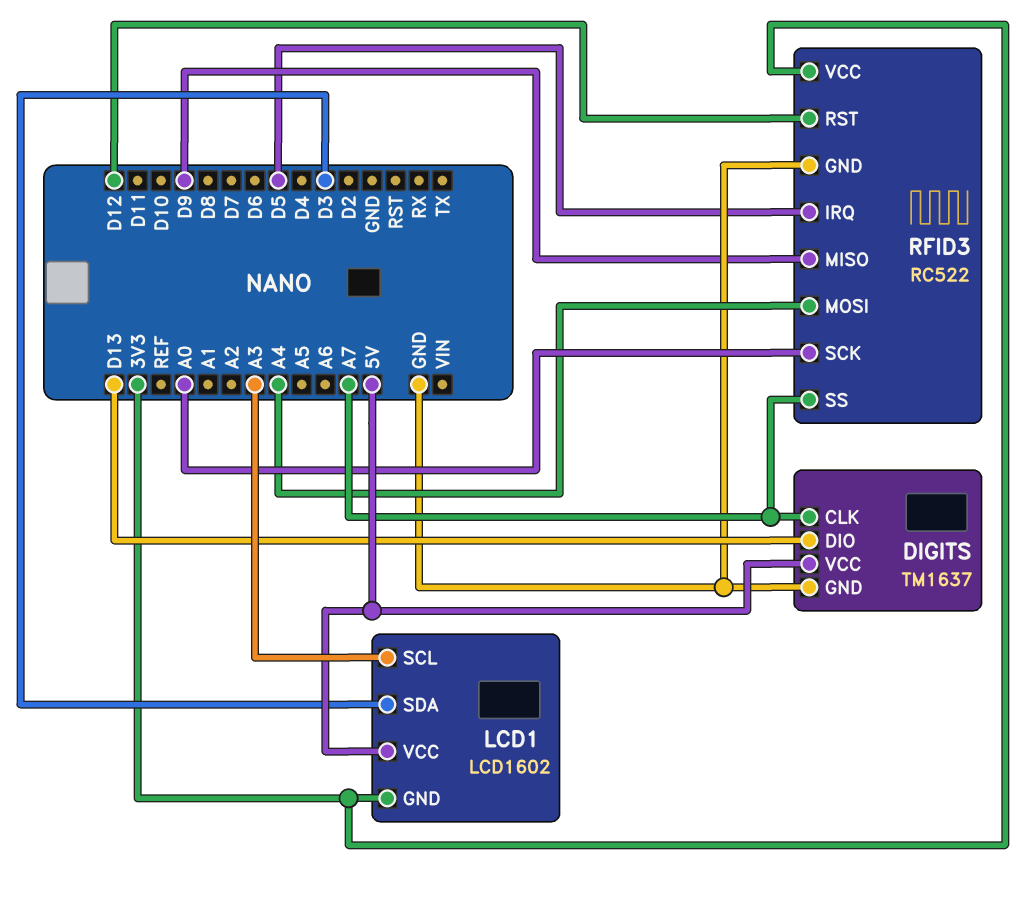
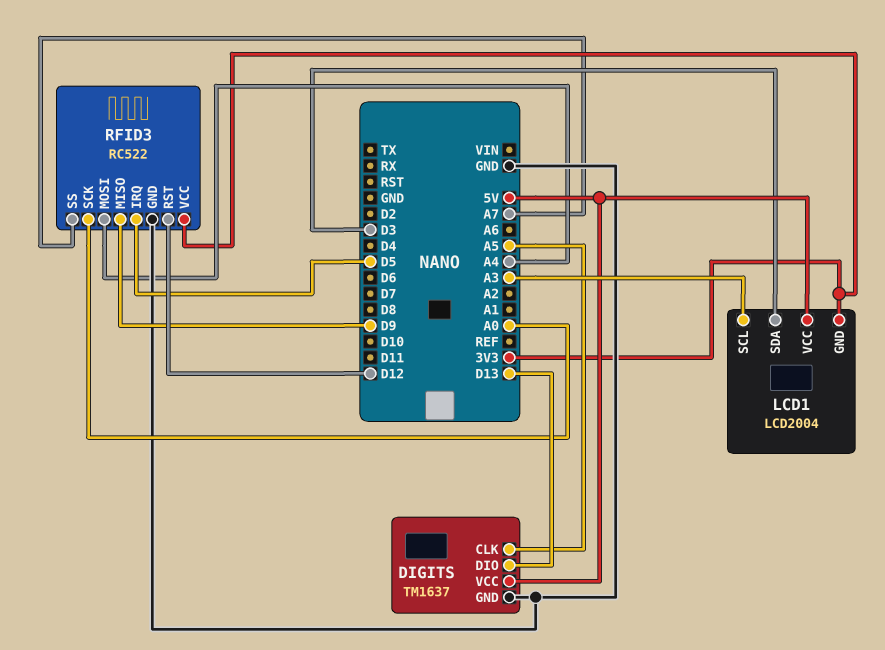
DIGITS pin CLK: A7 -> A5
LCD1: LCD1602 -> LCD2004

